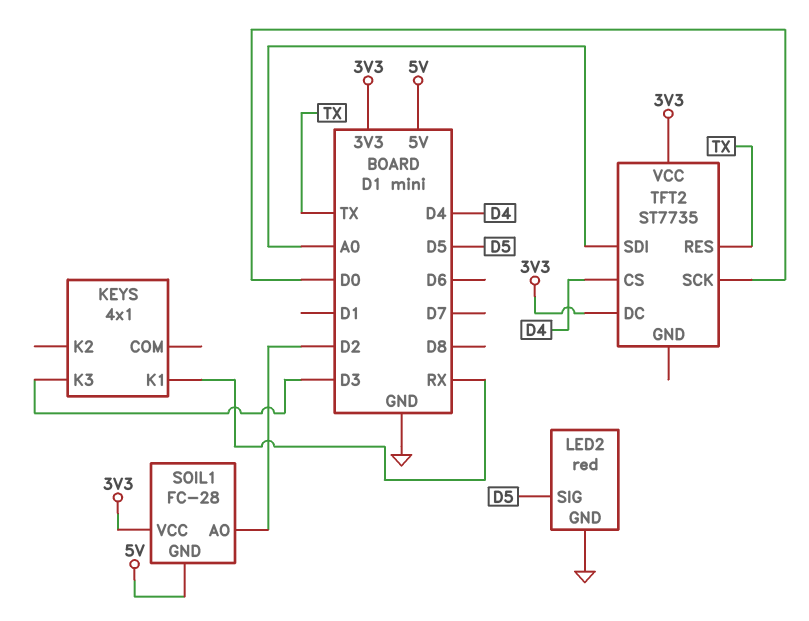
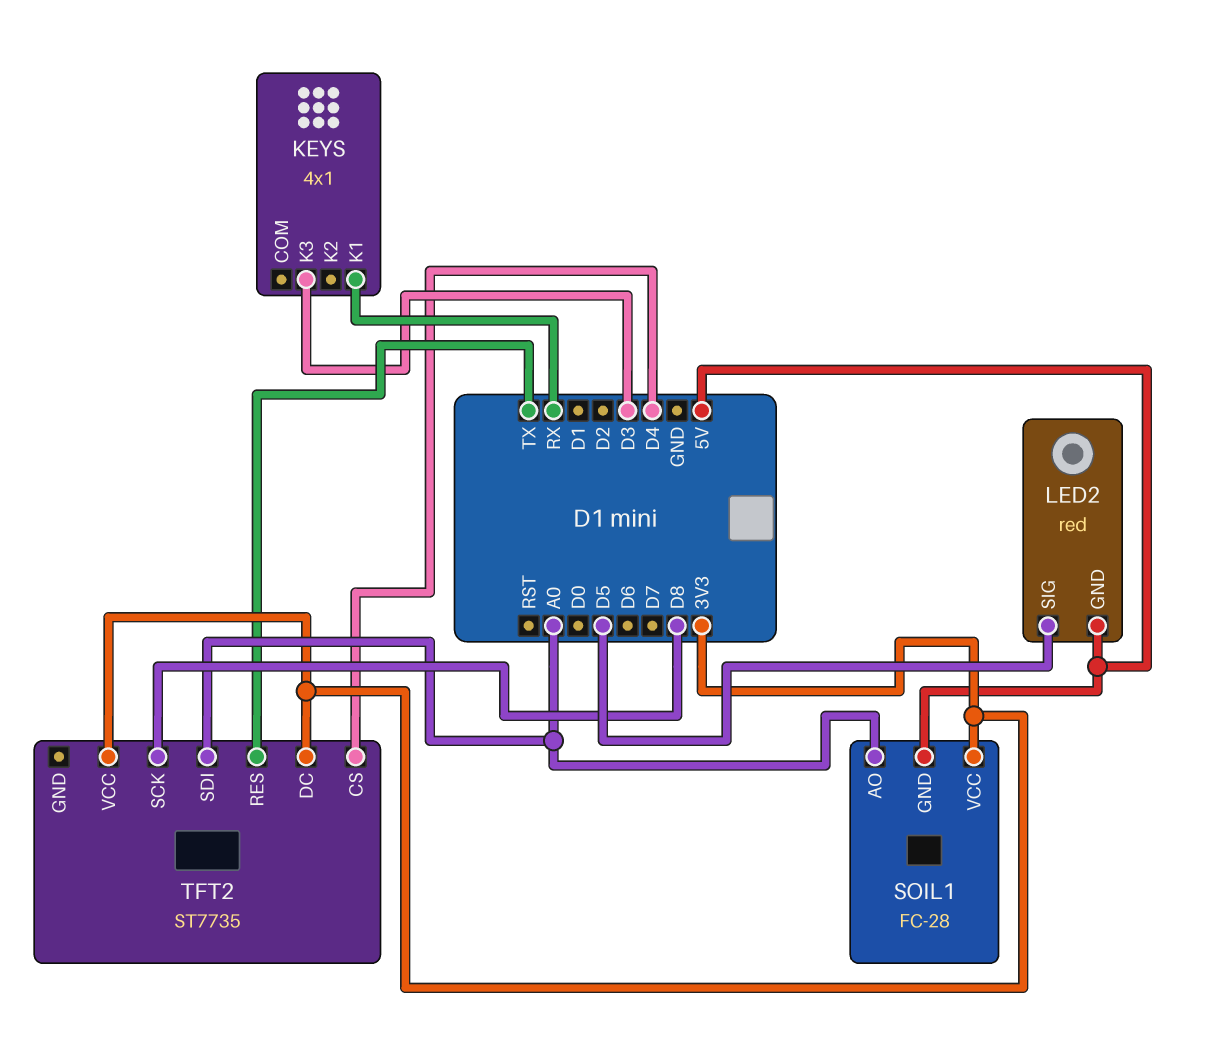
LED2 pin GND: GND -> 5V
SOIL1 pin AO: D2 -> A0
TFT2 pin SCK: D0 -> D8

